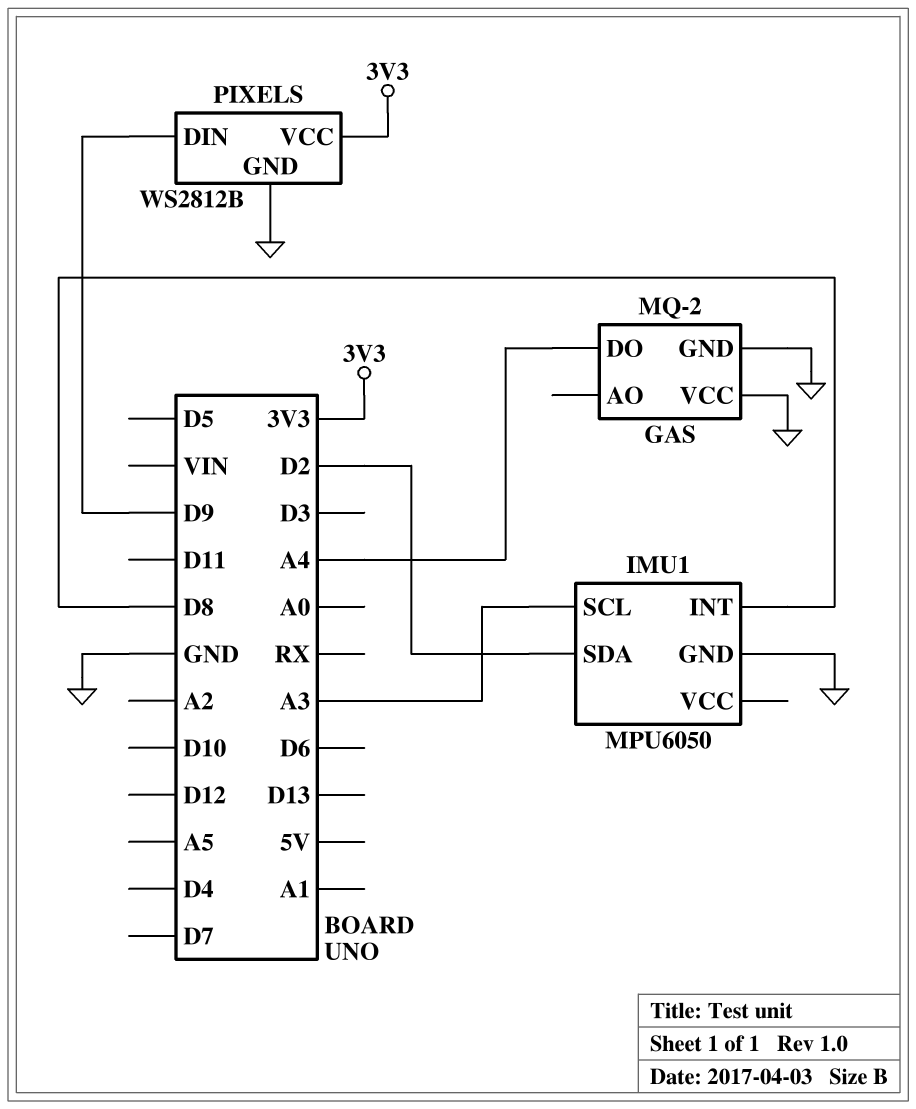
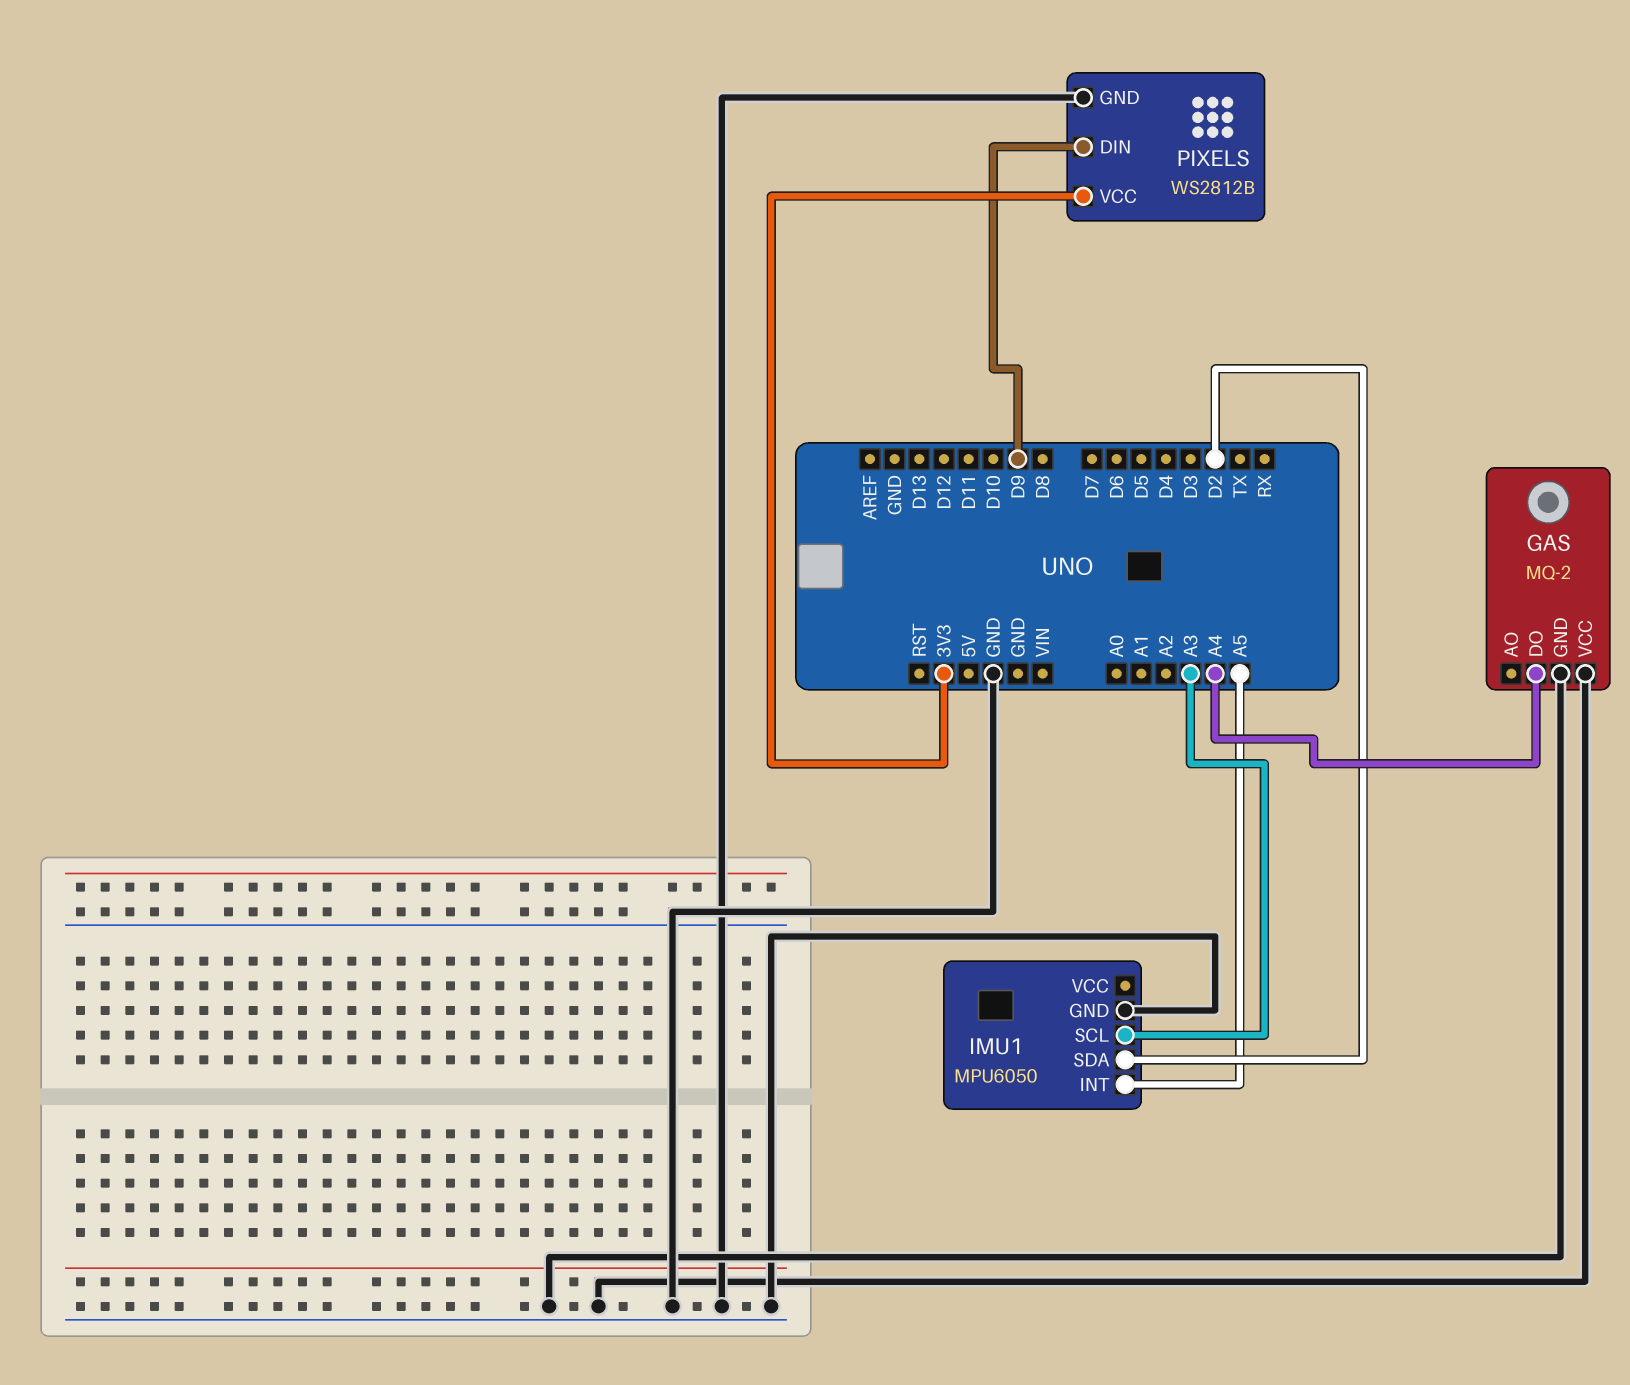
IMU1 pin INT: D8 -> A5

